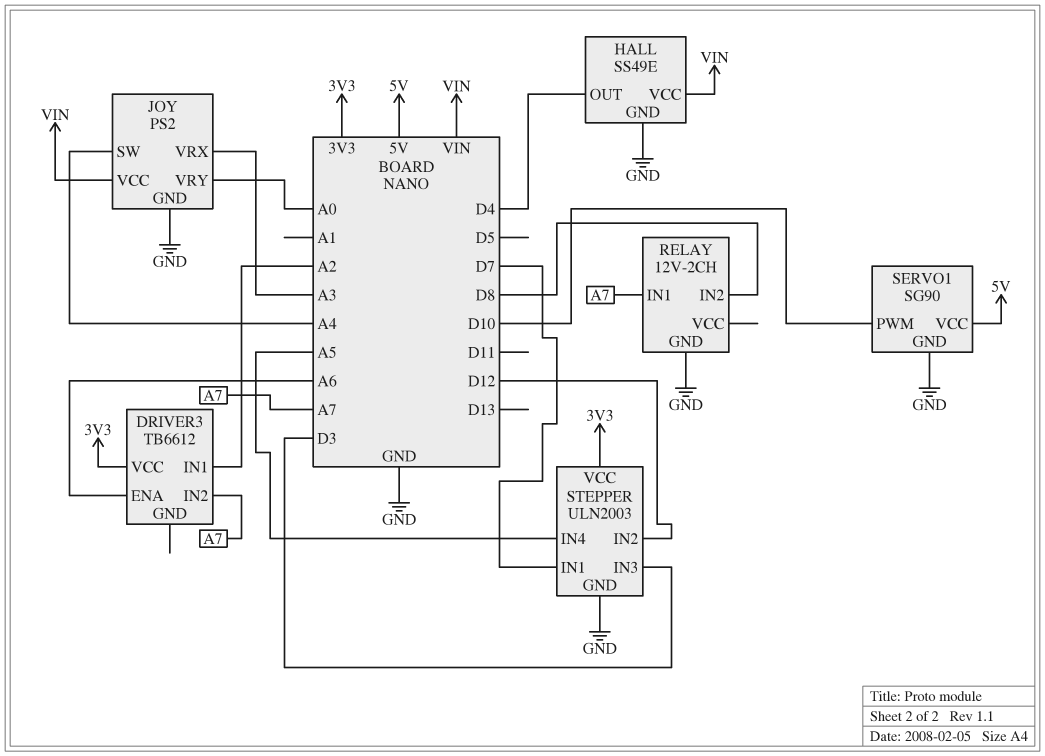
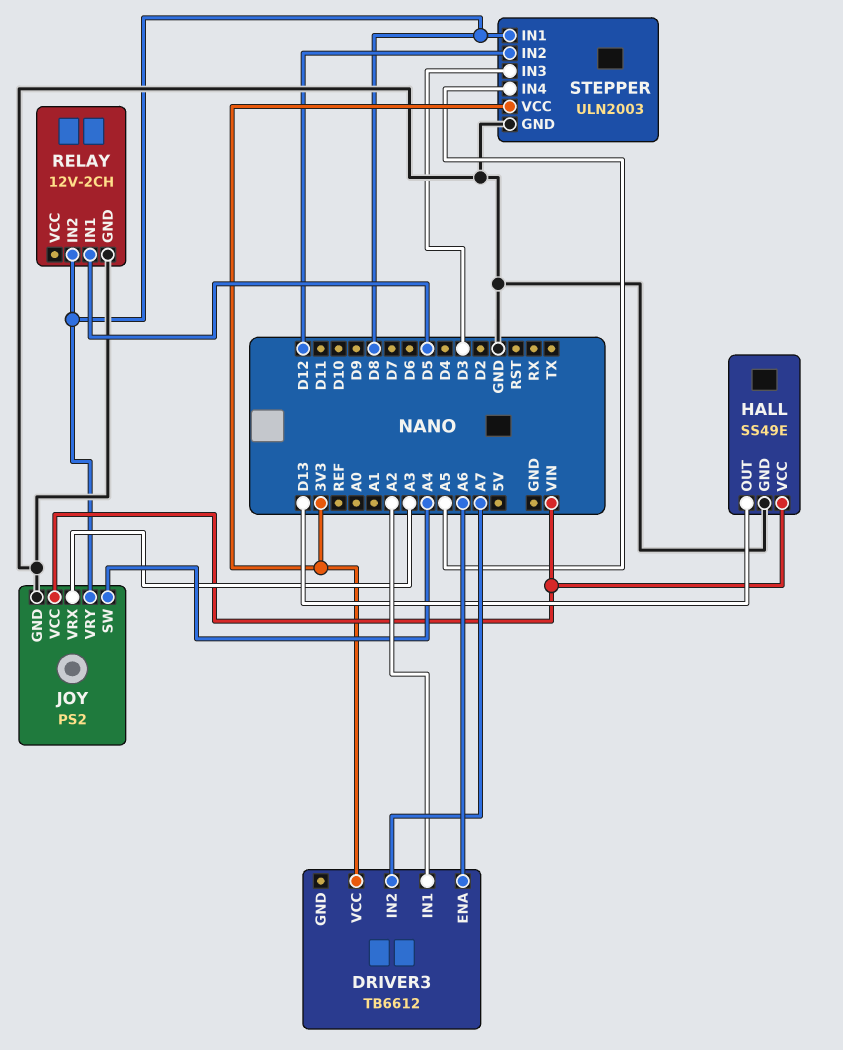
HALL pin OUT: D4 -> D13
JOY pin VRY: A0 -> D8
RELAY pin IN1: A7 -> D5
SERVO1: SG90 -> none
SERVO1 pin GND: GND -> none
SERVO1 pin PWM: D10 -> none
SERVO1 pin VCC: 5V -> none
STEPPER pin IN1: D7 -> D8

